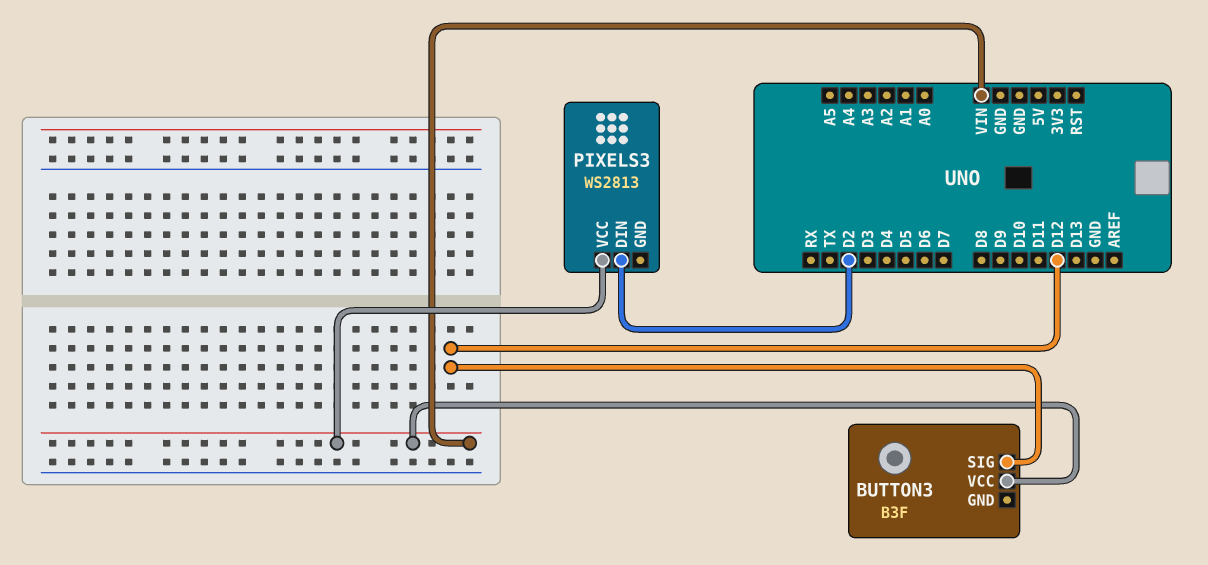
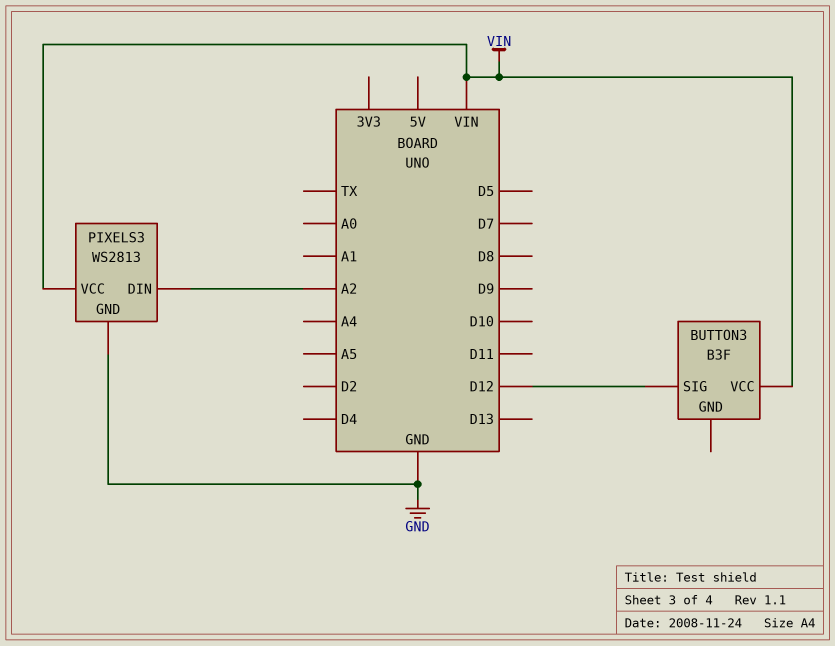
PIXELS3 pin DIN: D2 -> A2
PIXELS3 pin GND: none -> GND

